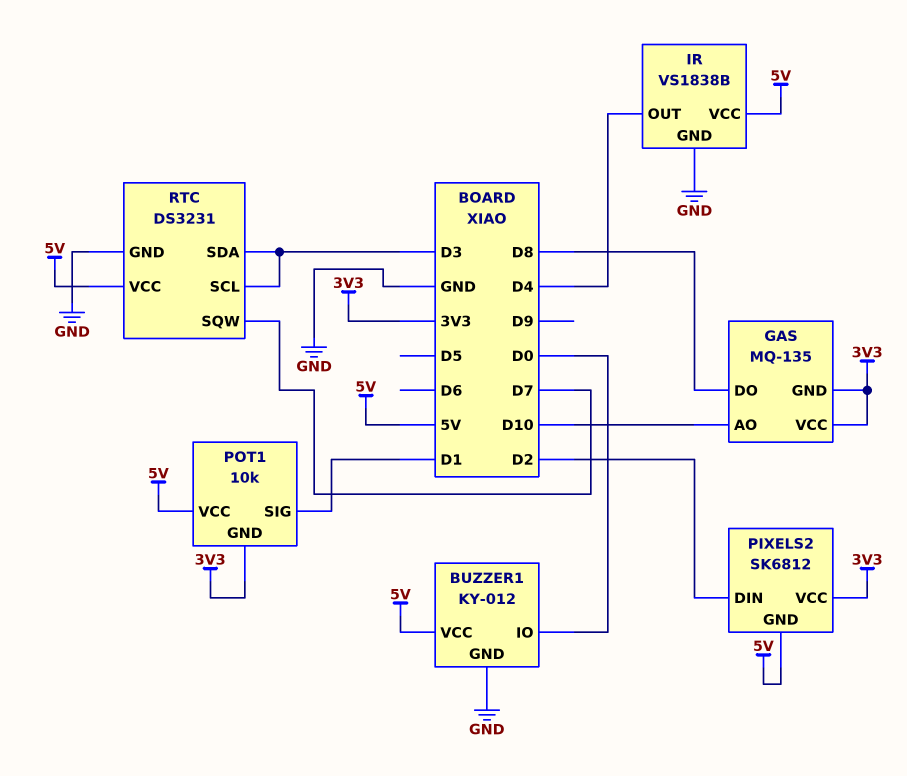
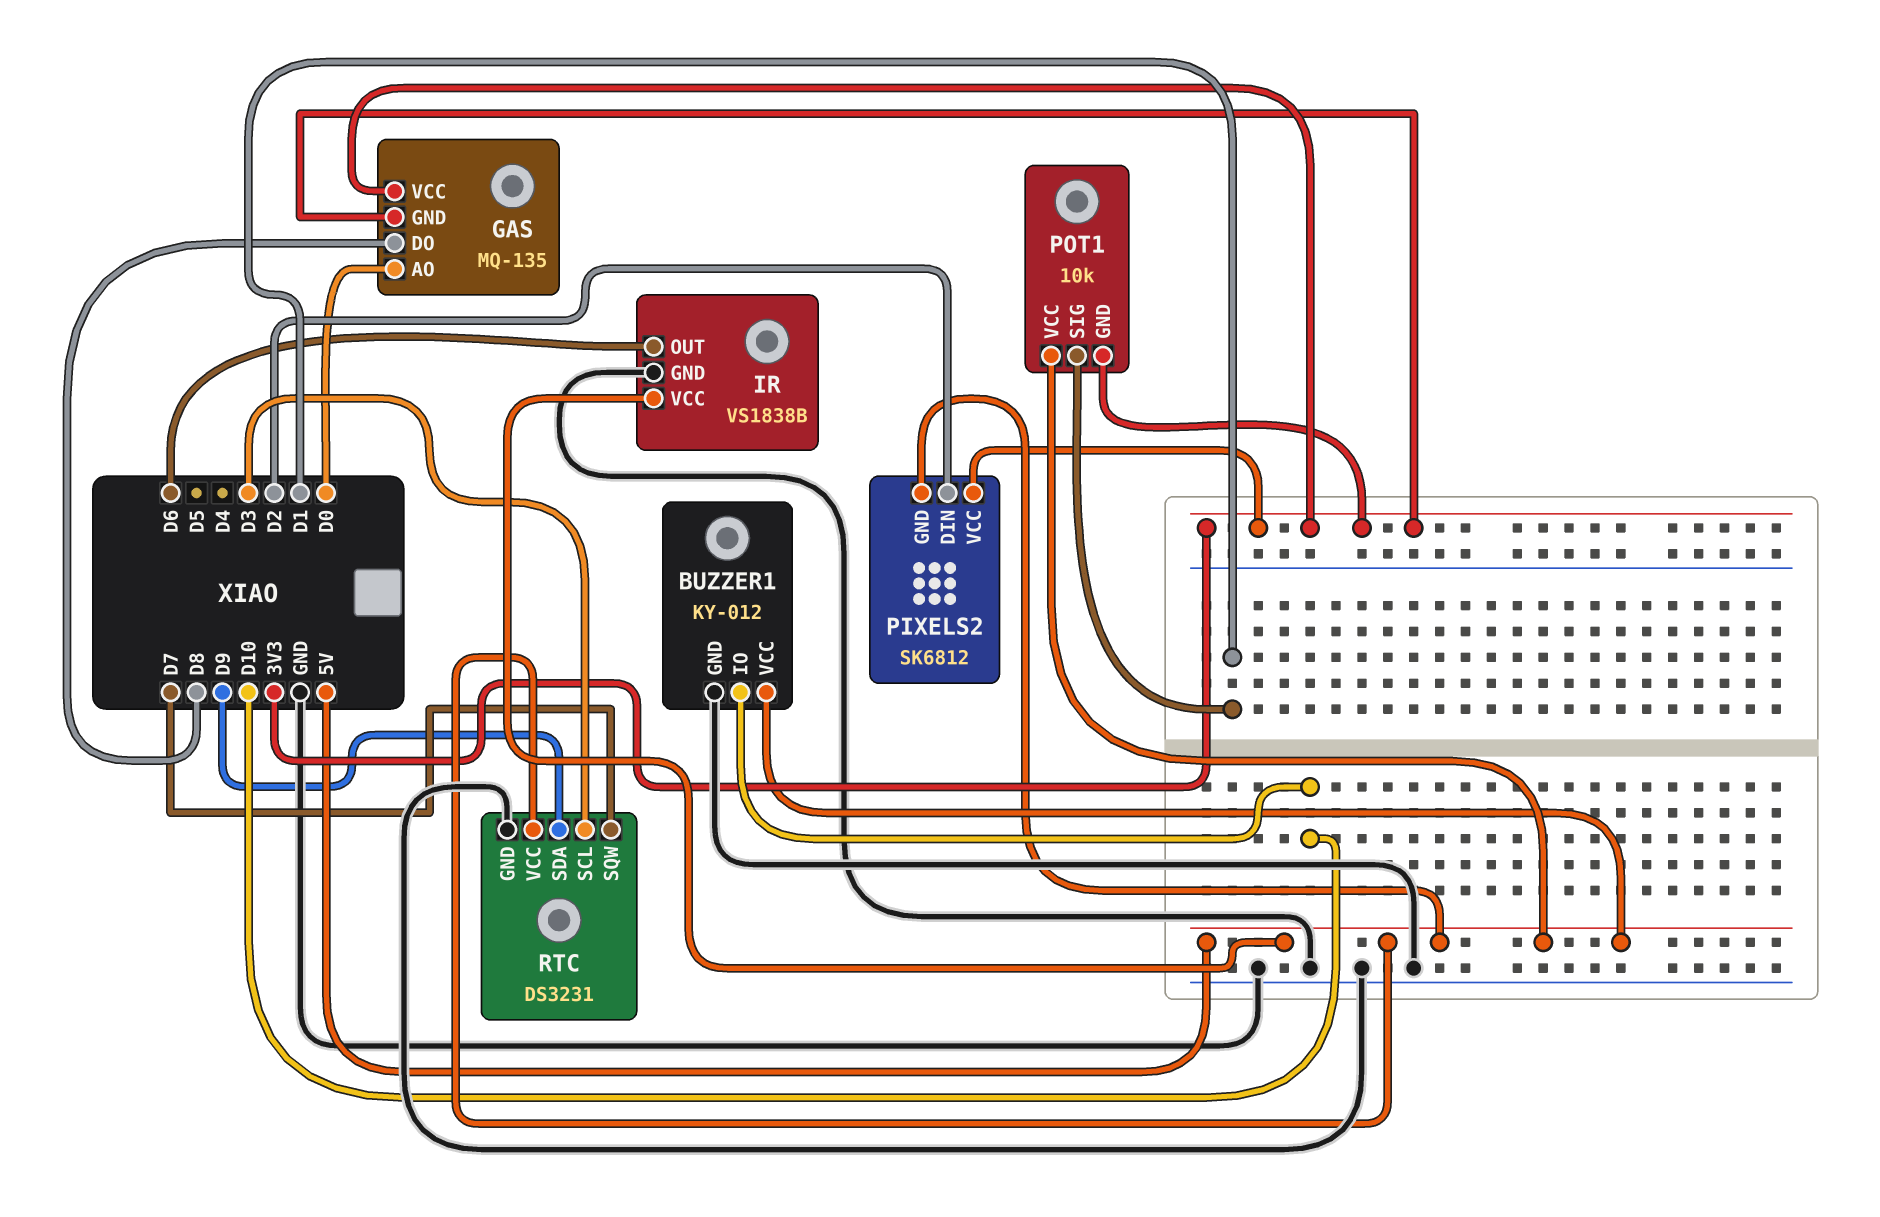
BUZZER1 pin IO: D0 -> D10
GAS pin AO: D10 -> D0
IR pin OUT: D4 -> D6
RTC pin SDA: D3 -> D9

